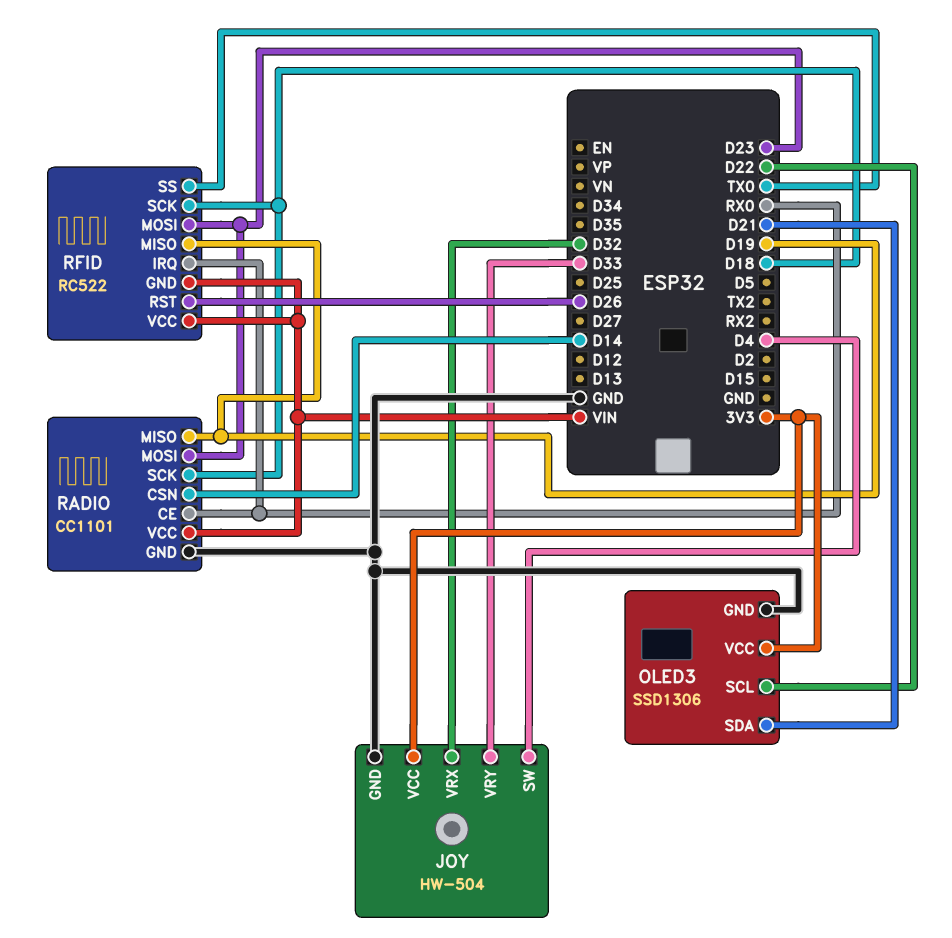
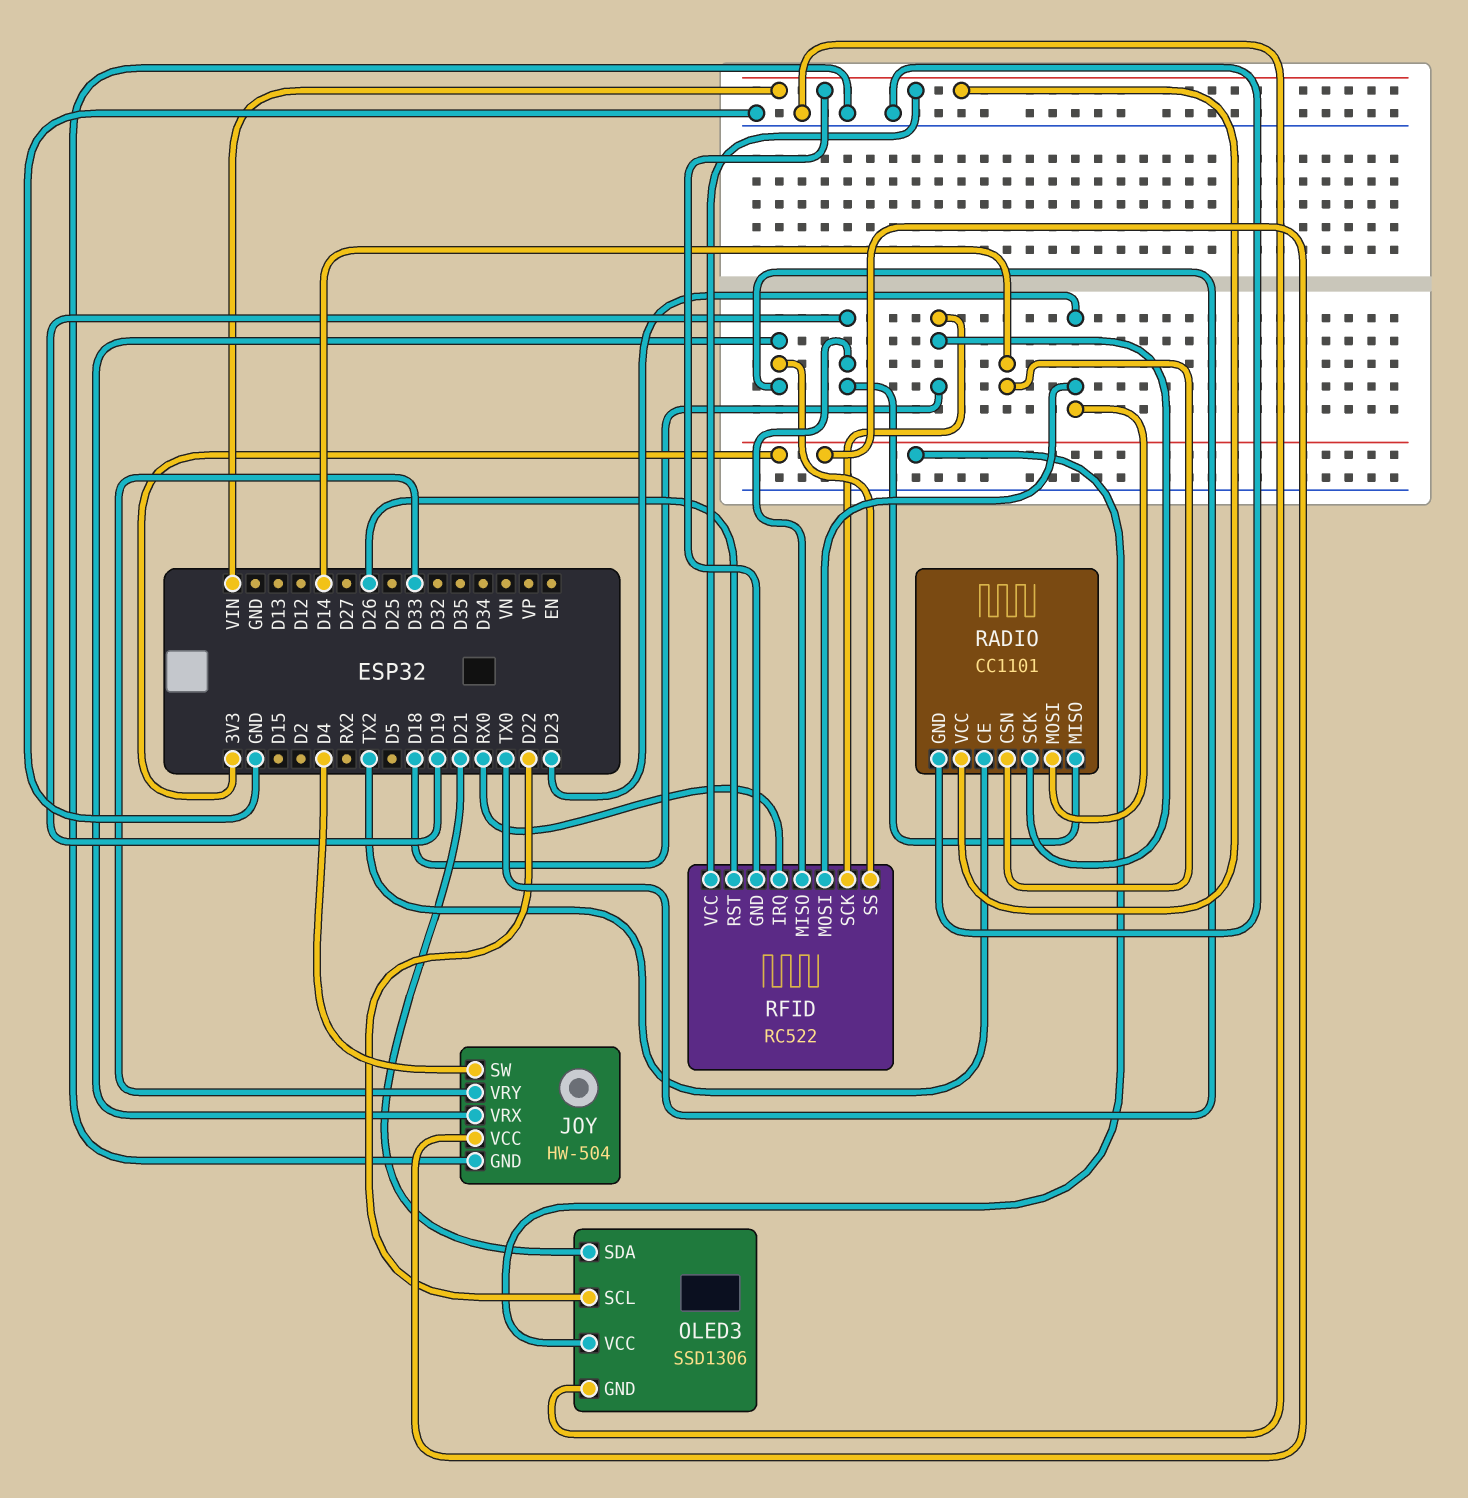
JOY pin VRX: D32 -> TX0
RADIO pin CE: RX0 -> TX2

